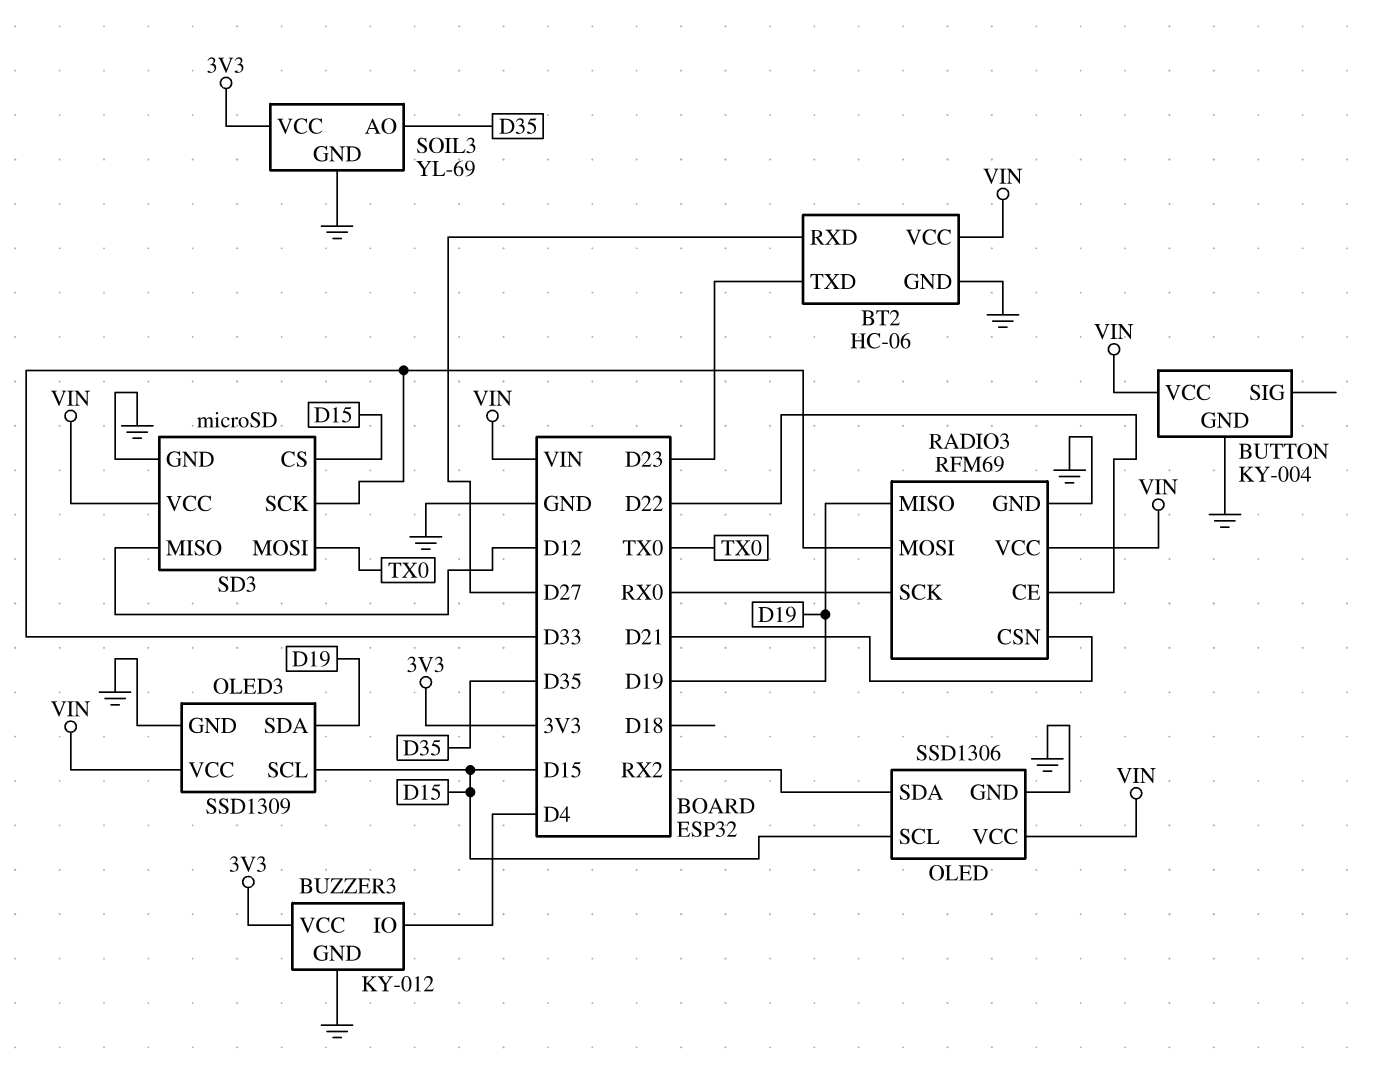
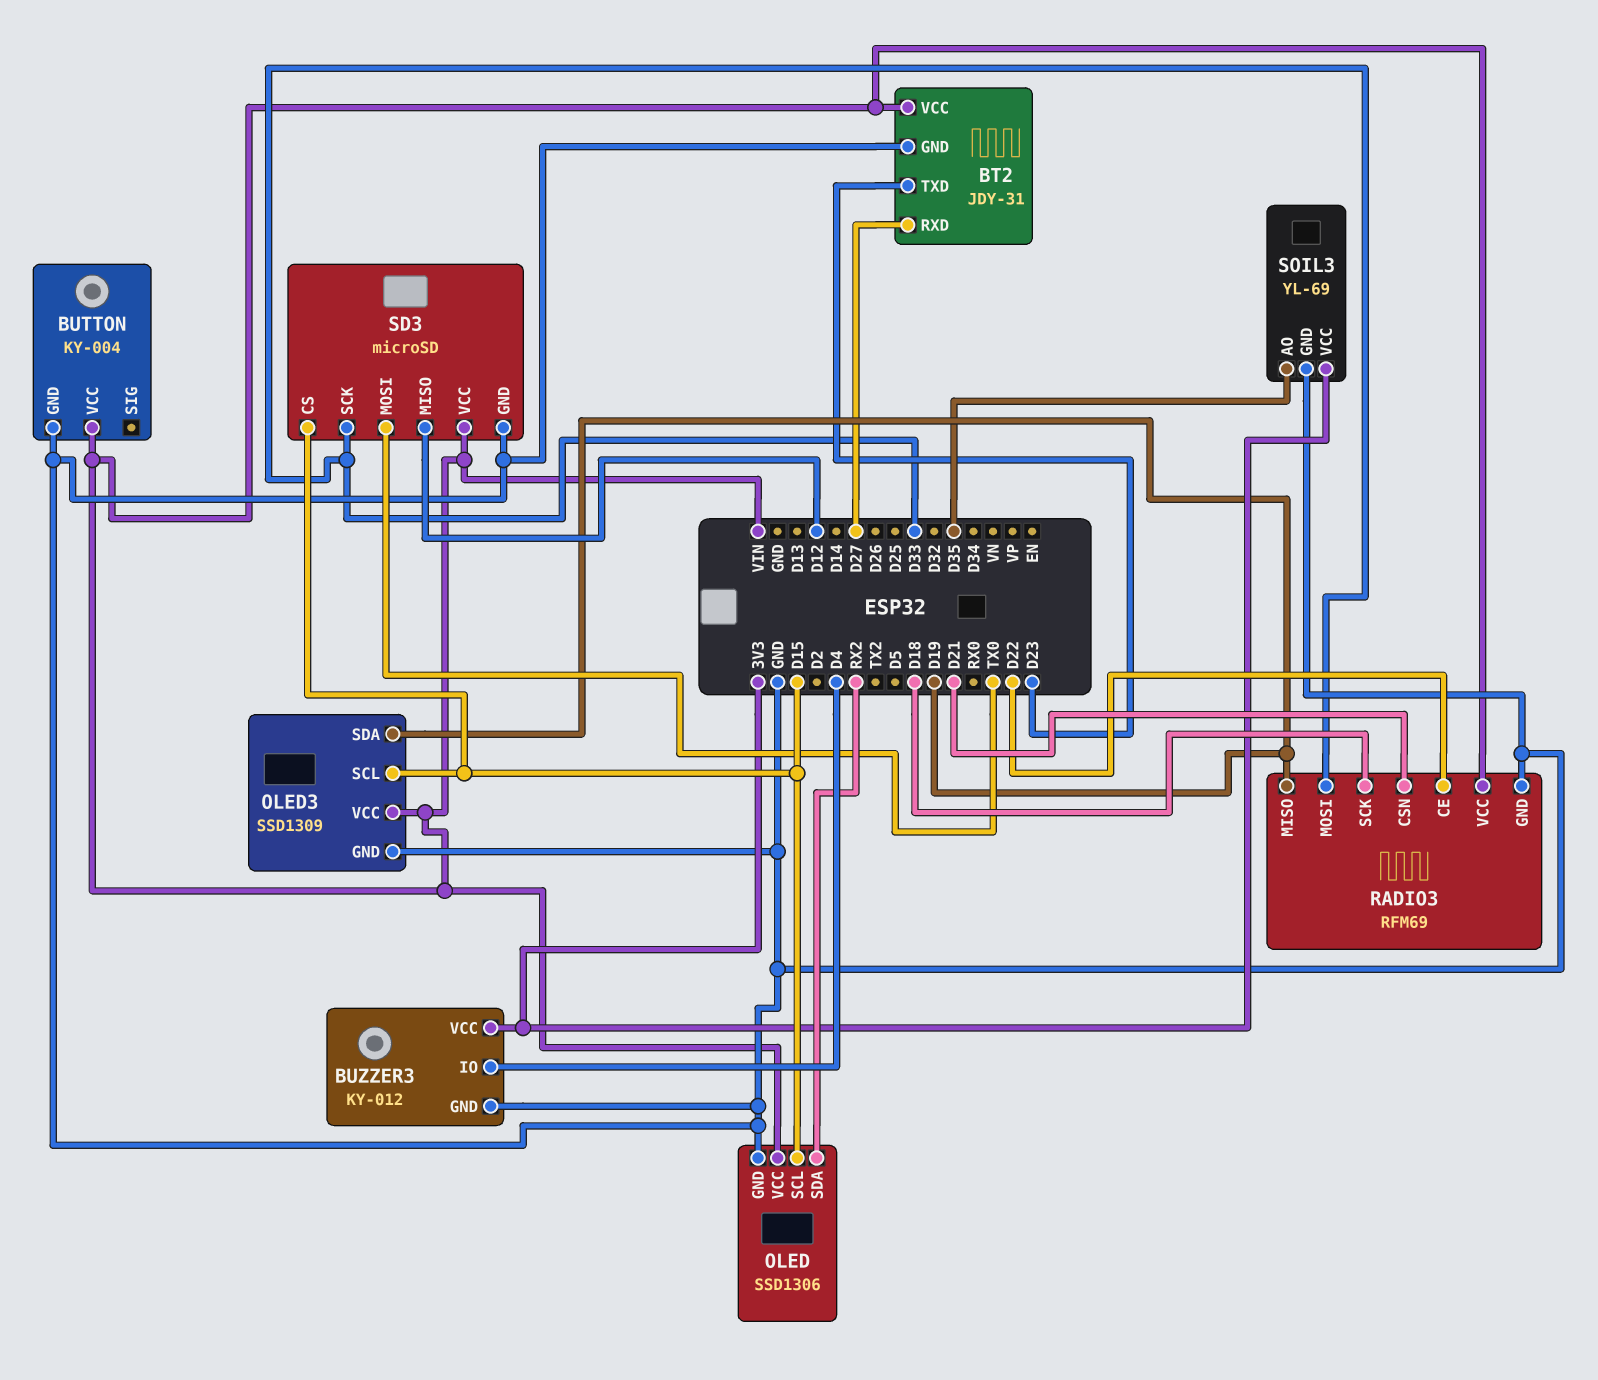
BT2: HC-06 -> JDY-31
RADIO3 pin SCK: RX0 -> D18

